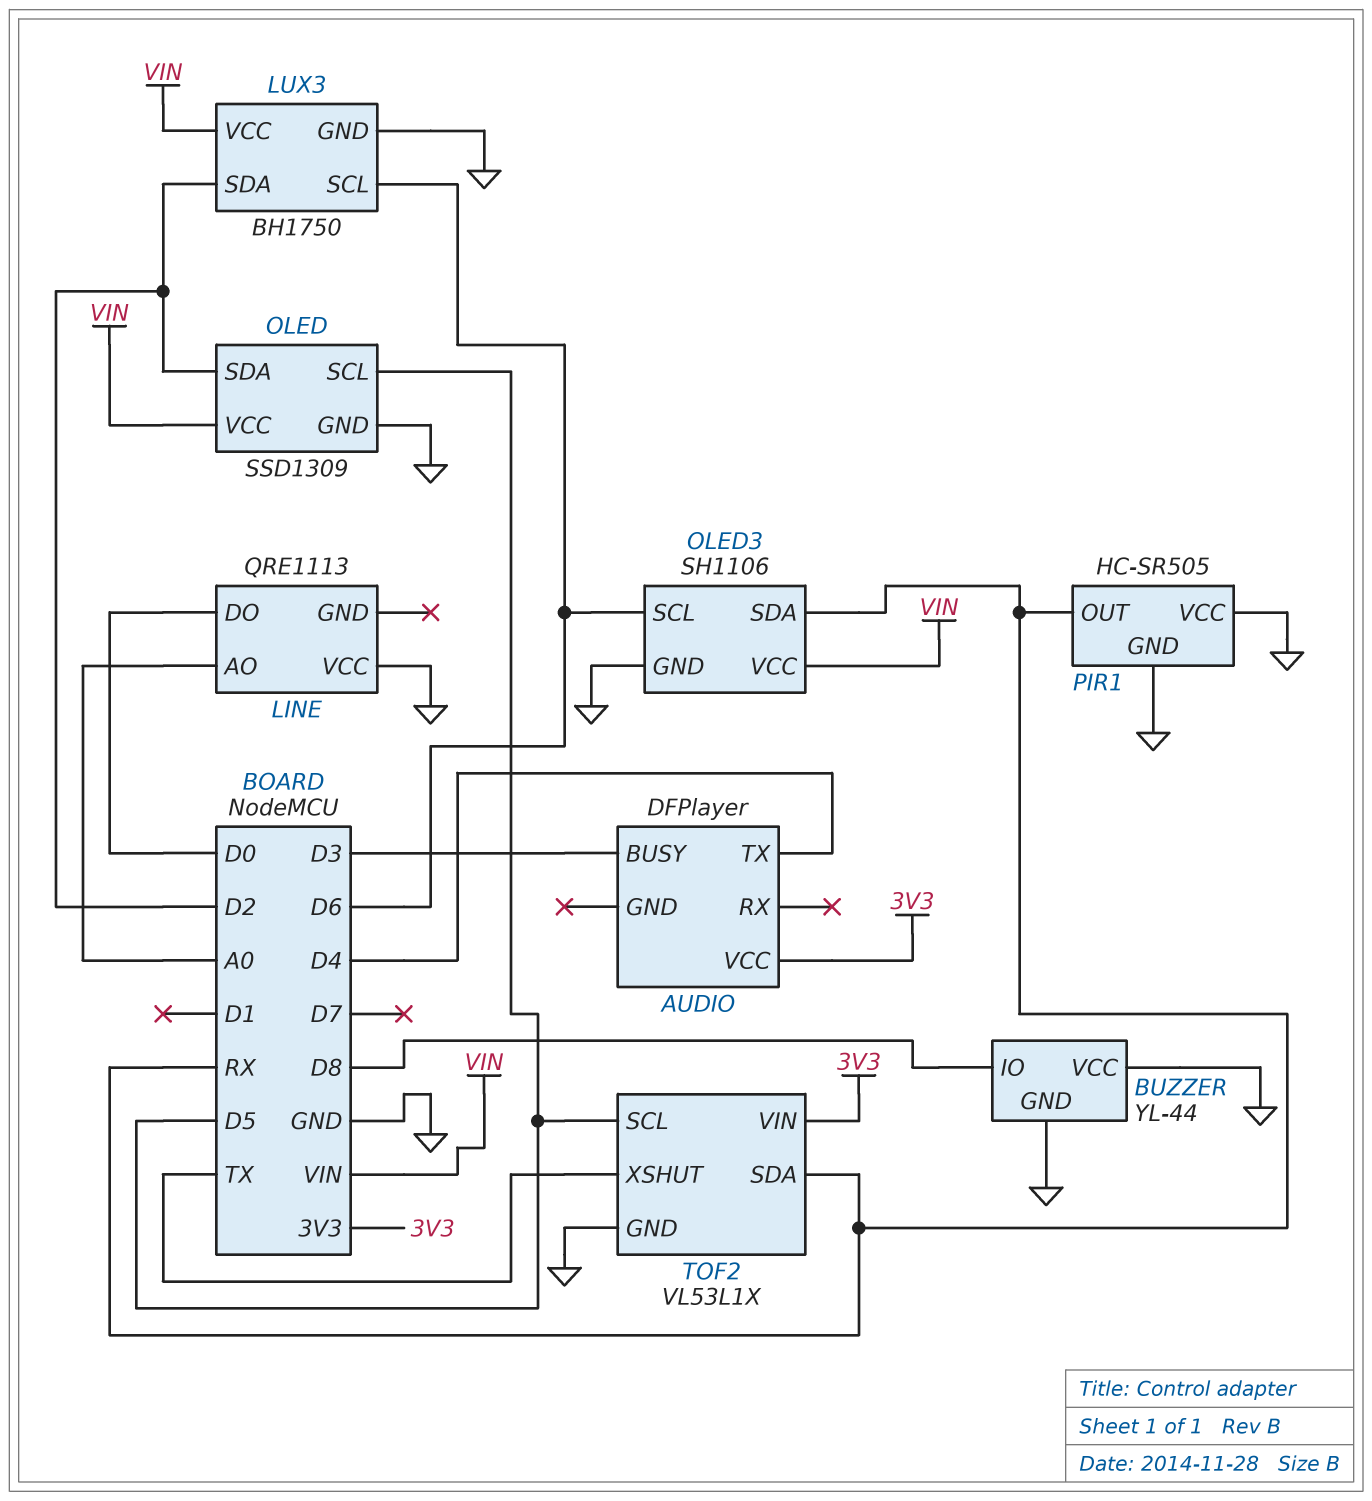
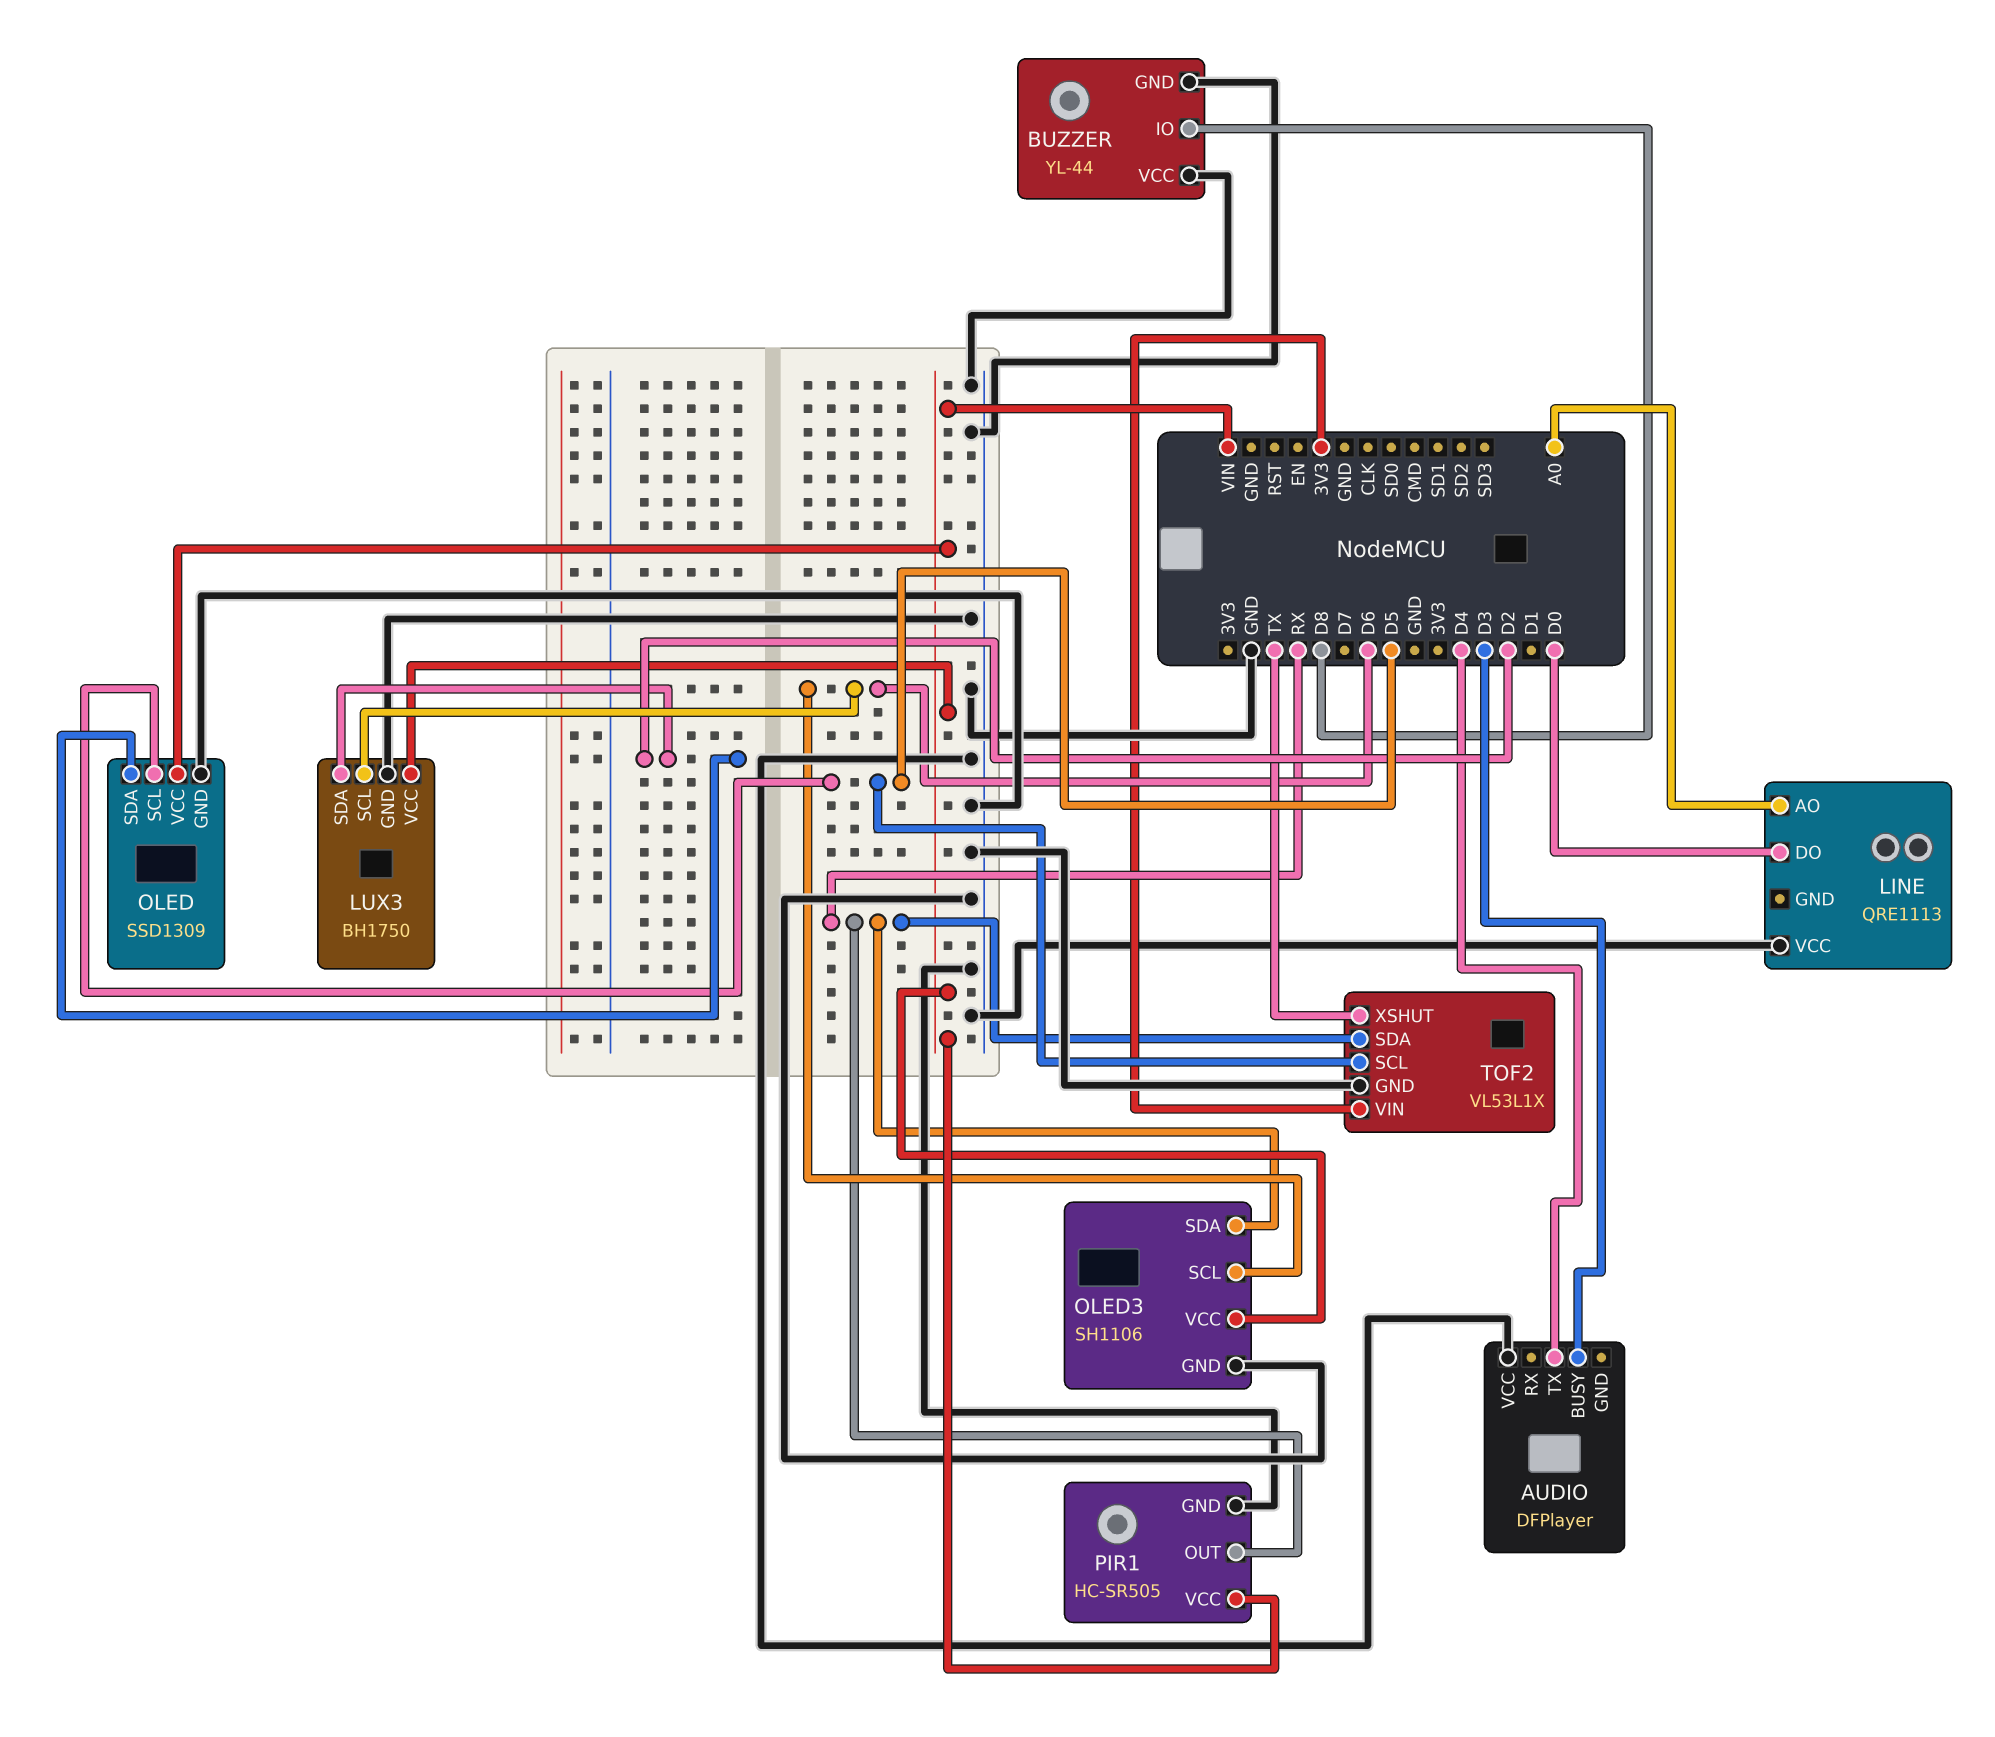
AUDIO pin VCC: 3V3 -> GND
PIR1 pin VCC: GND -> VIN

